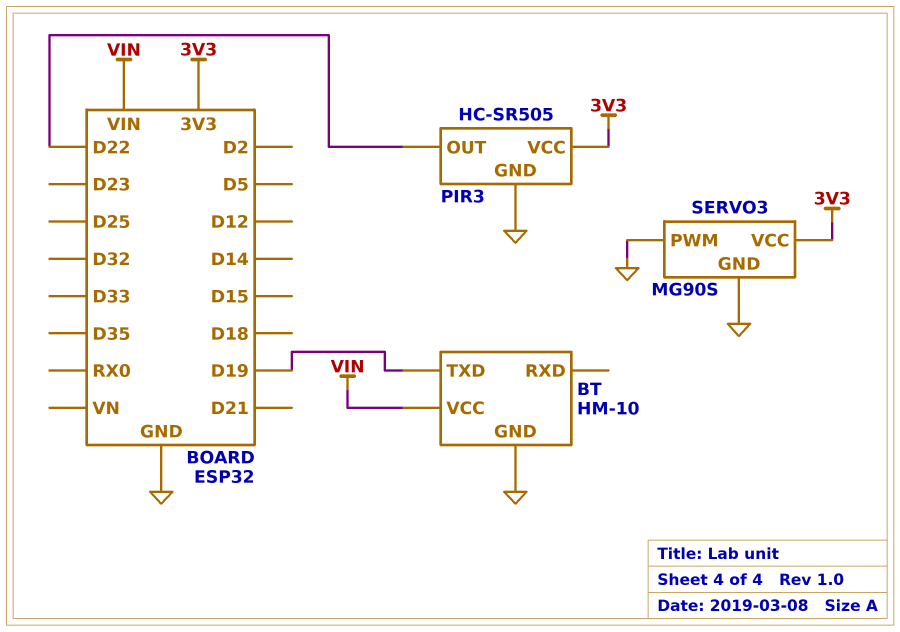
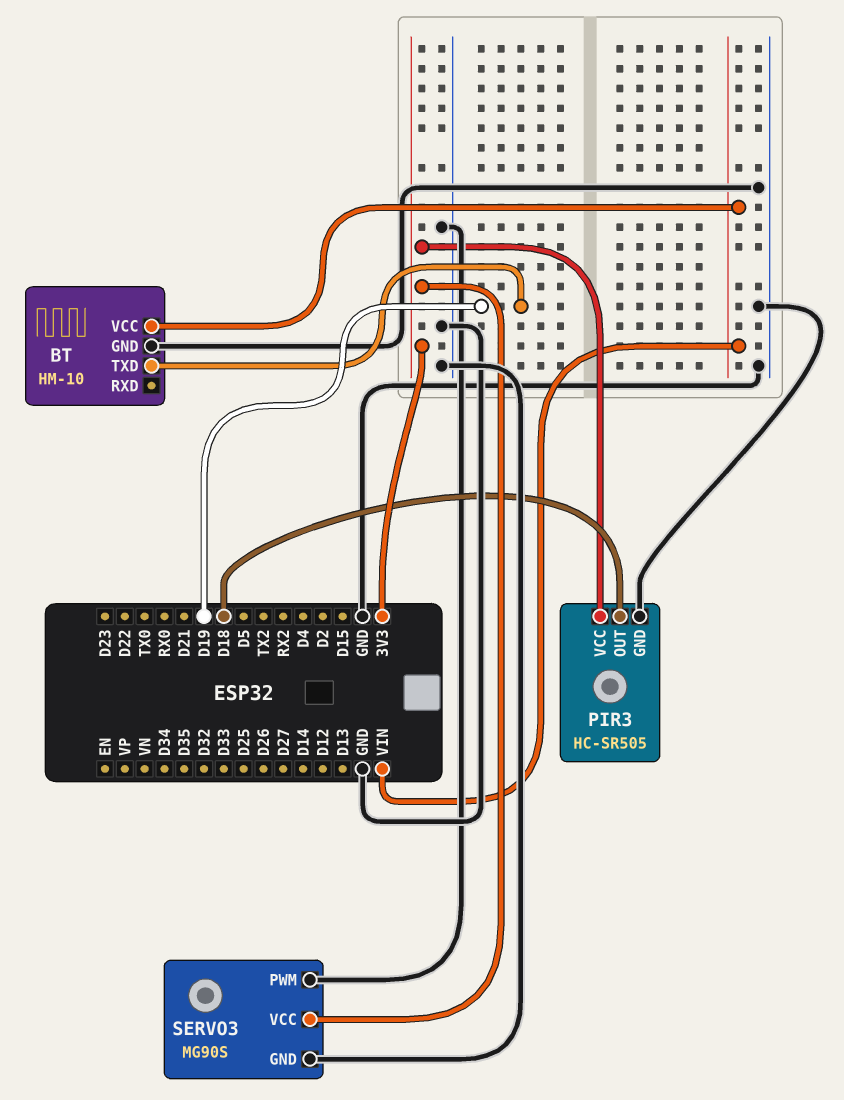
PIR3 pin OUT: D22 -> D18

